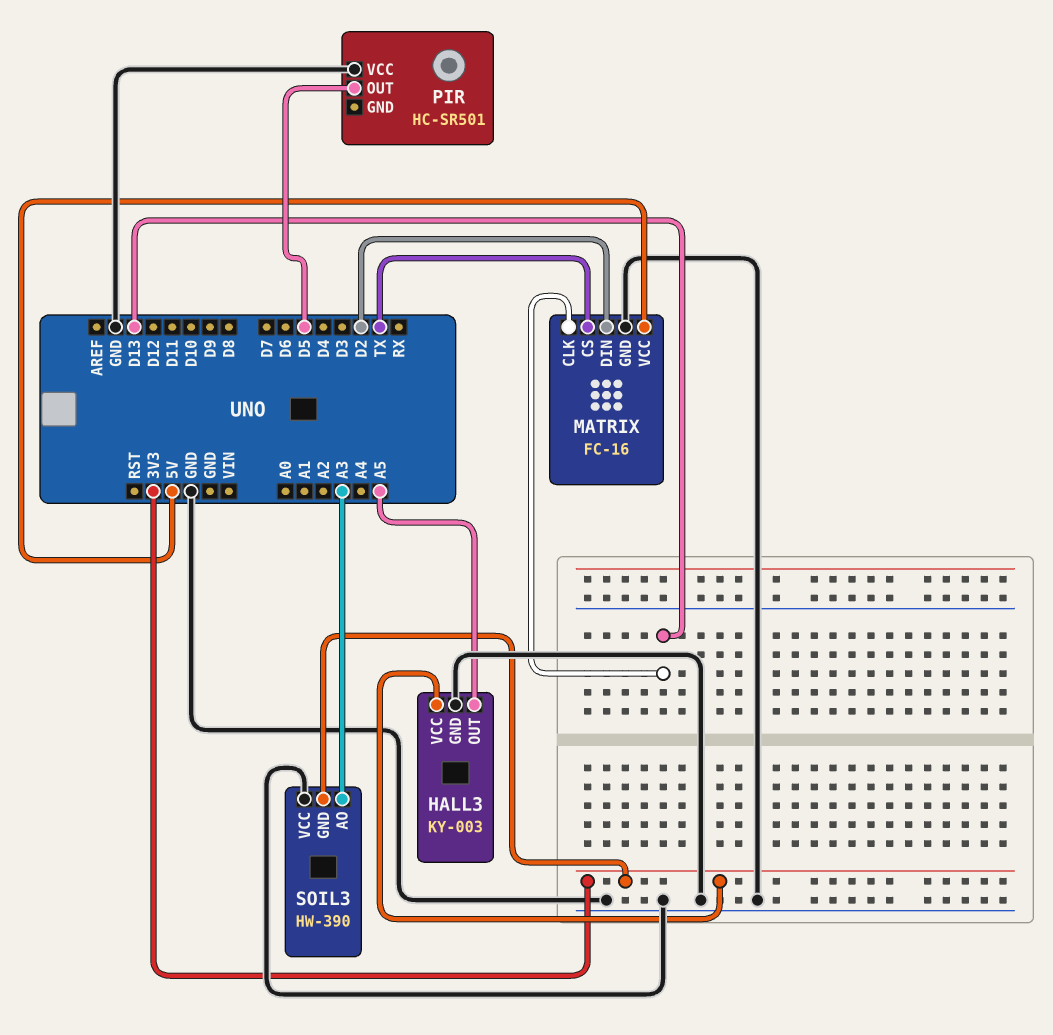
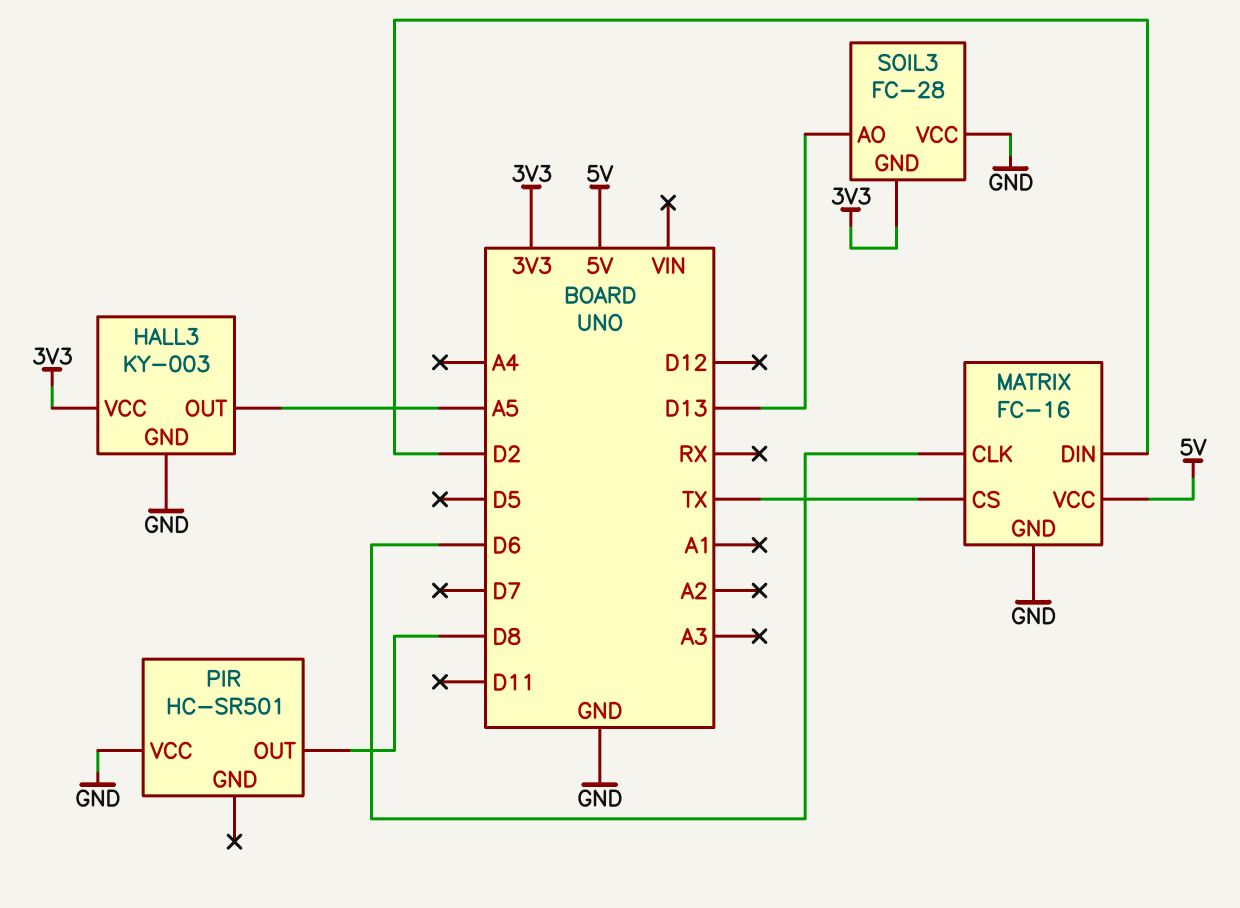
MATRIX pin CLK: D13 -> D6
PIR pin OUT: D5 -> D8
SOIL3: HW-390 -> FC-28
SOIL3 pin AO: A3 -> D13

